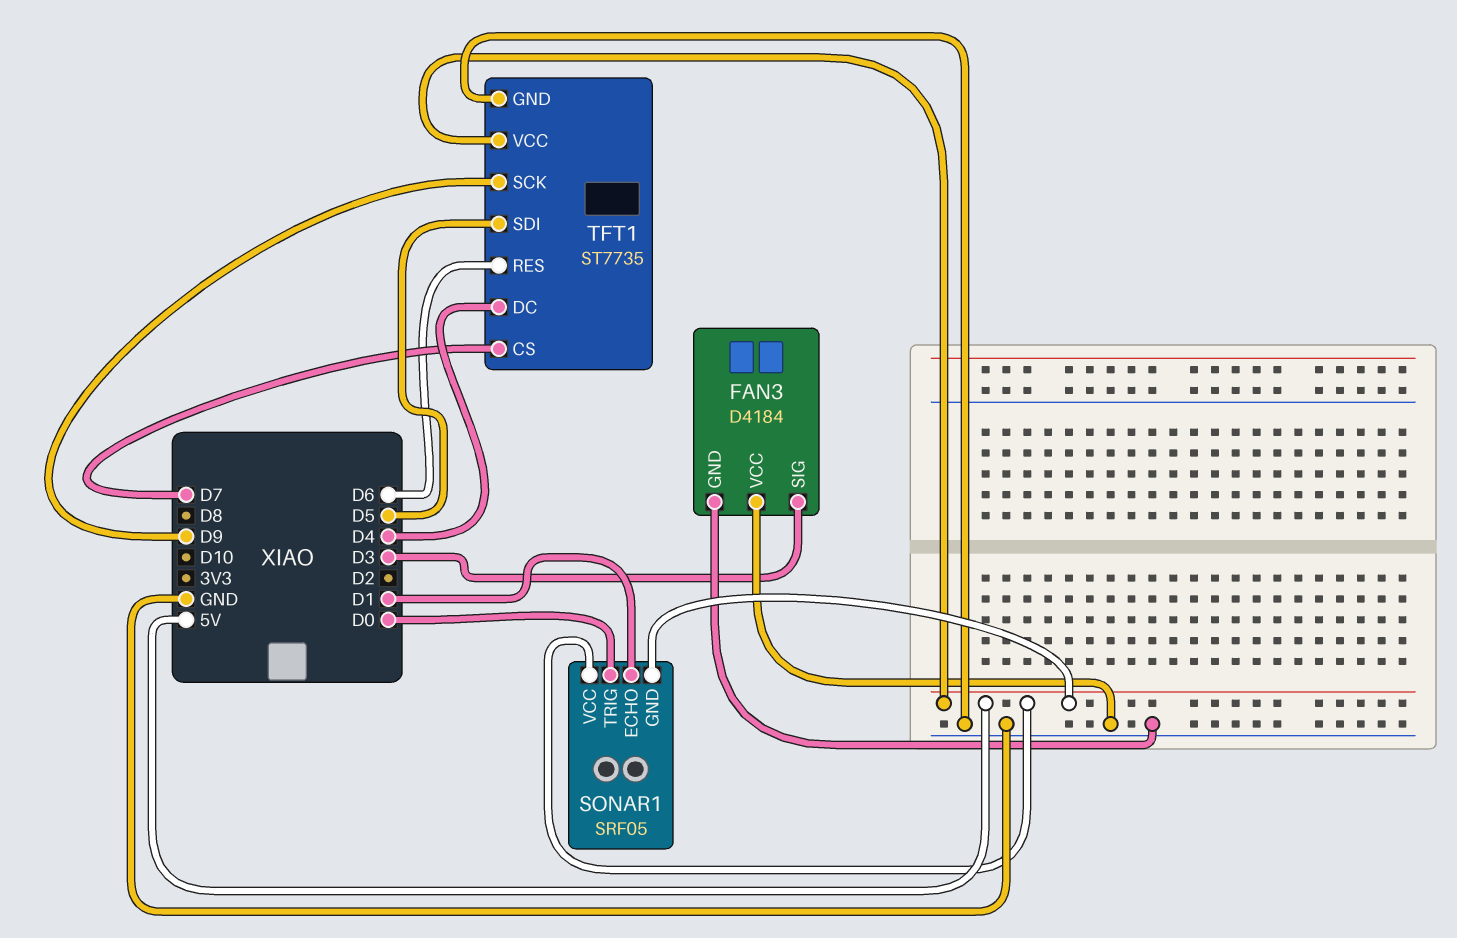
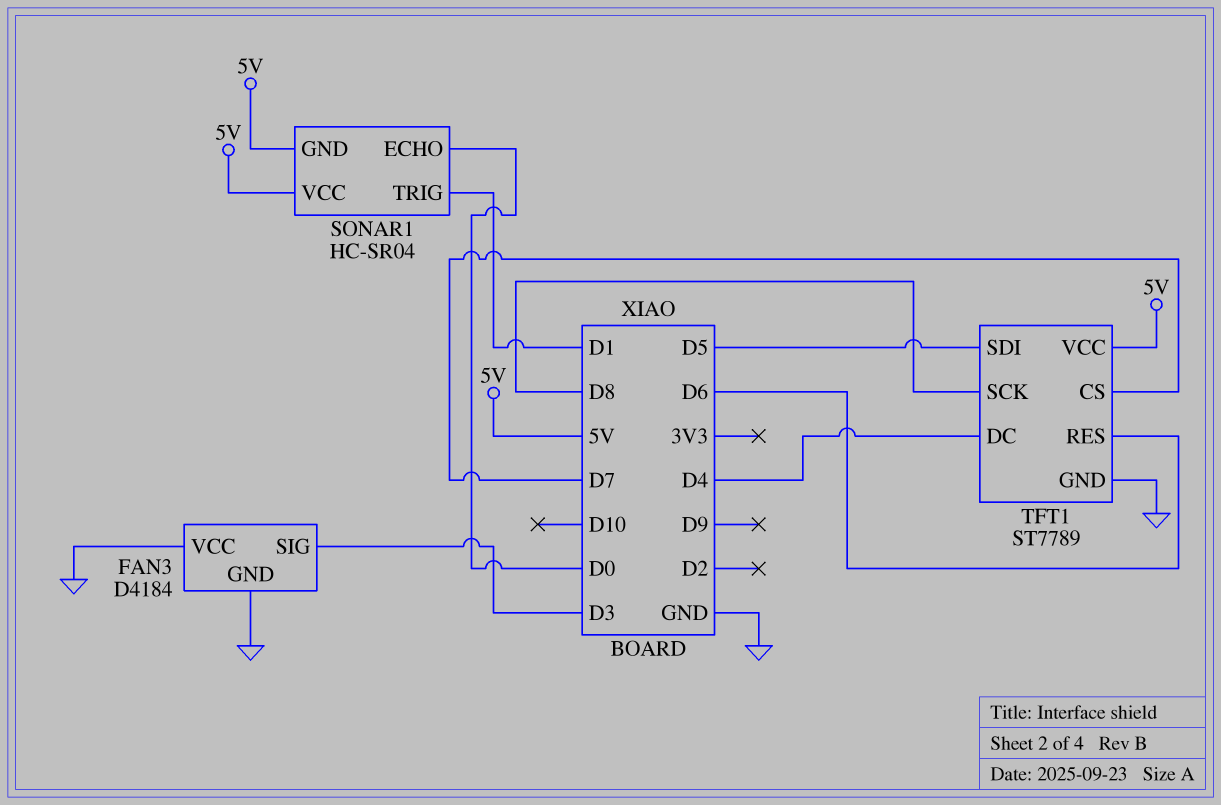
SONAR1: SRF05 -> HC-SR04
SONAR1 pin ECHO: D1 -> D0
SONAR1 pin TRIG: D0 -> D1
TFT1: ST7735 -> ST7789
TFT1 pin SCK: D9 -> D8

